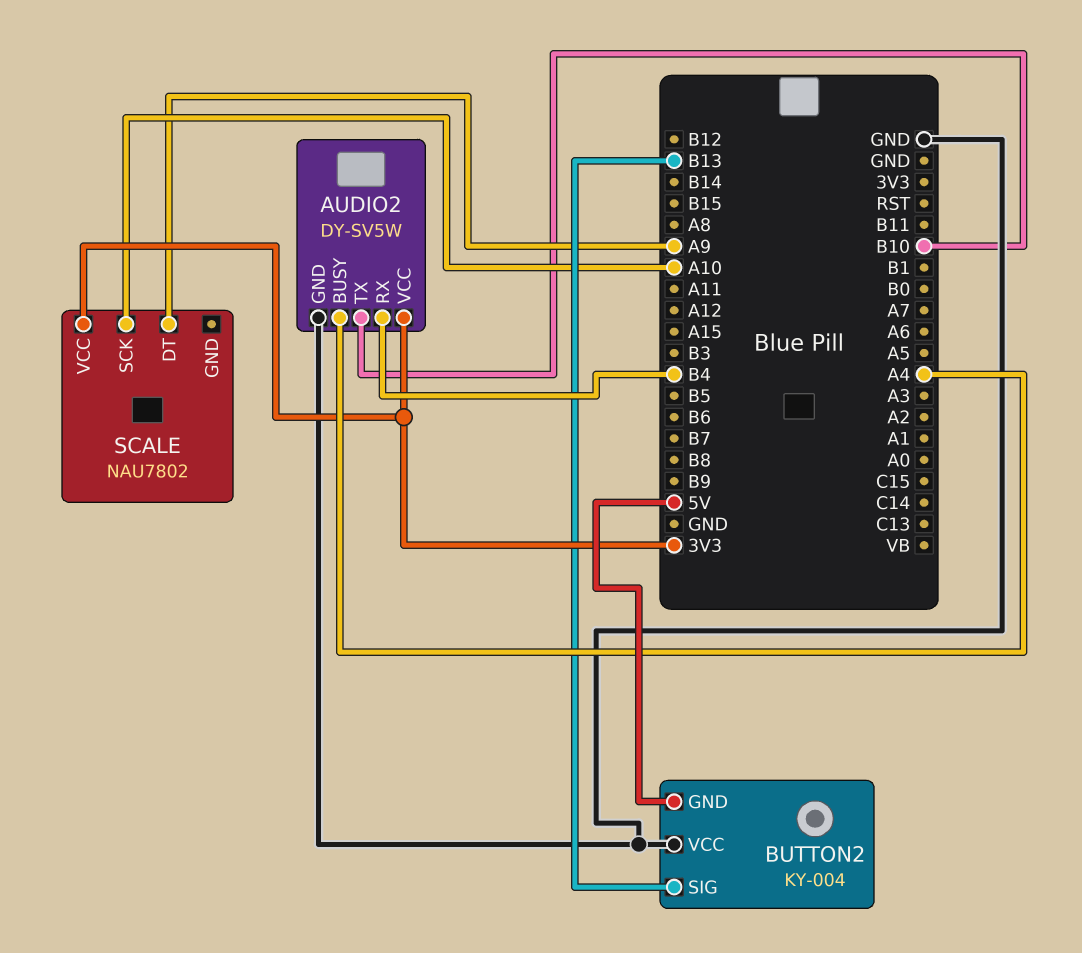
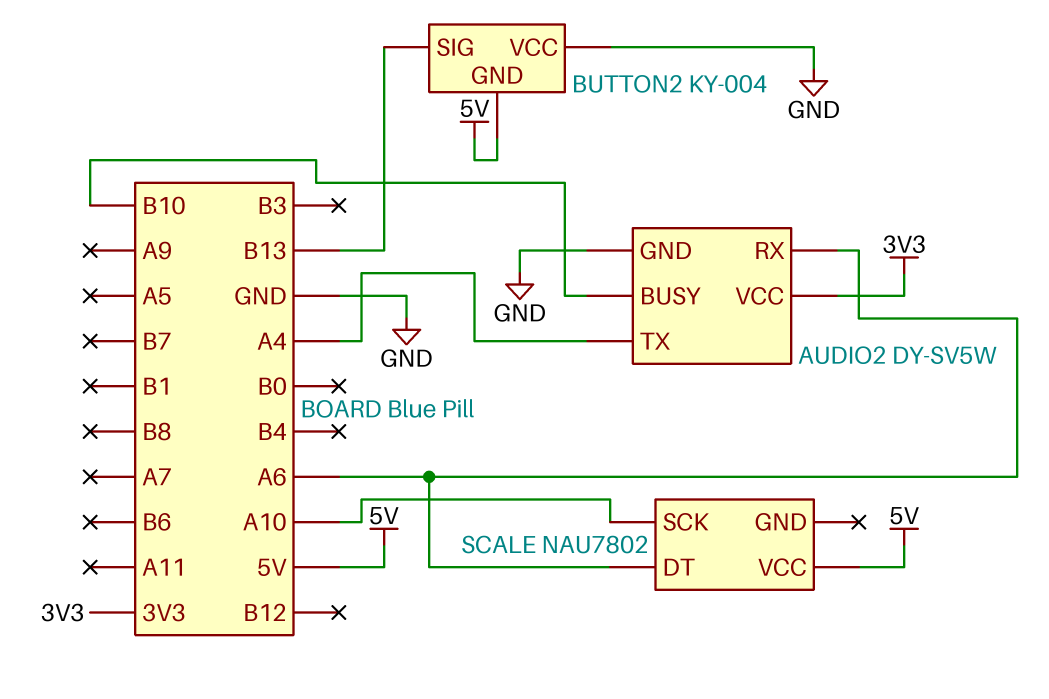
AUDIO2 pin BUSY: A4 -> B10
AUDIO2 pin RX: B4 -> A6
AUDIO2 pin TX: B10 -> A4
SCALE pin DT: A9 -> A6
SCALE pin VCC: 3V3 -> 5V

